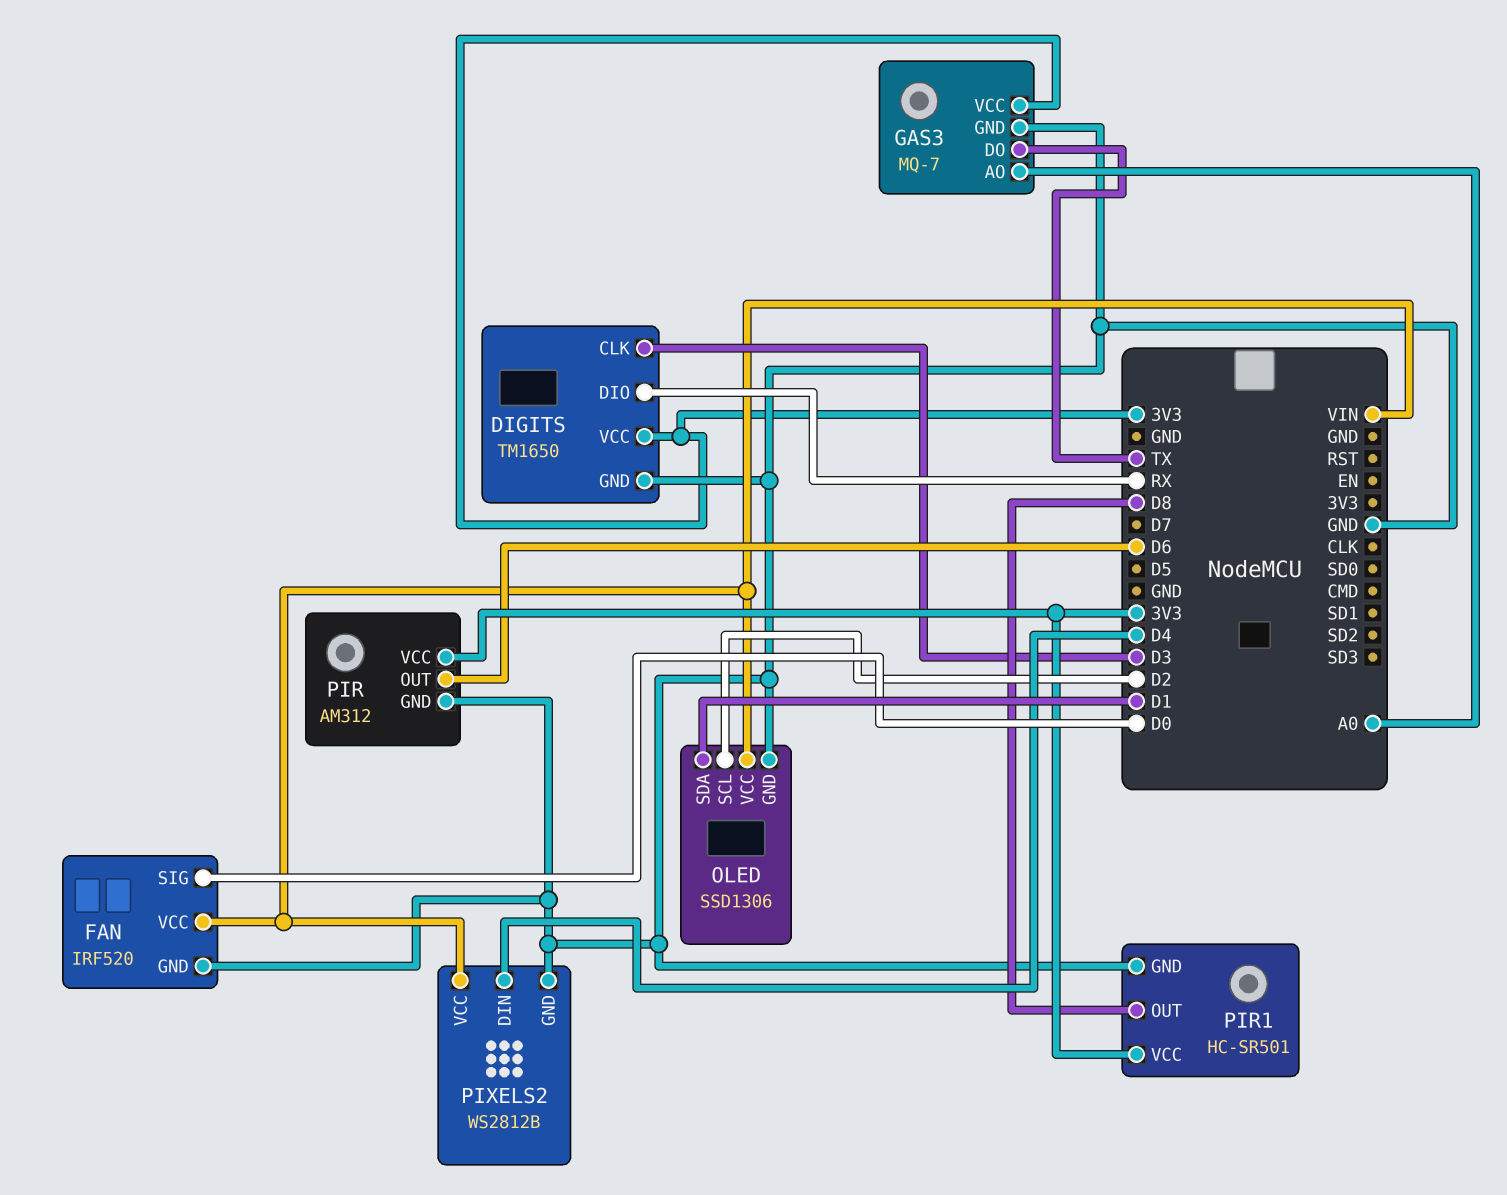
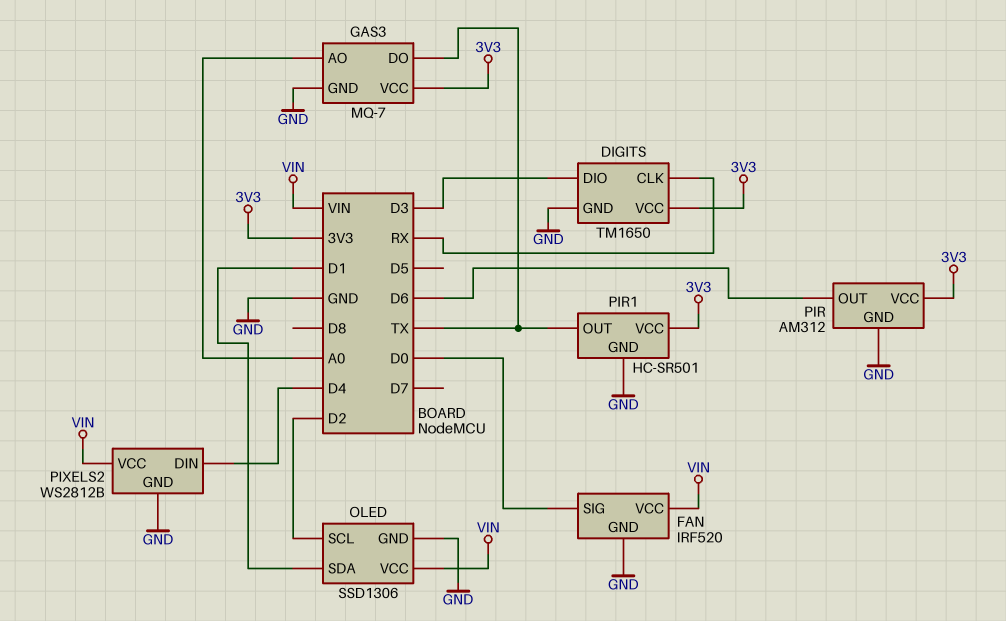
DIGITS pin CLK: D3 -> RX
DIGITS pin DIO: RX -> D3
PIR1 pin OUT: D8 -> TX

